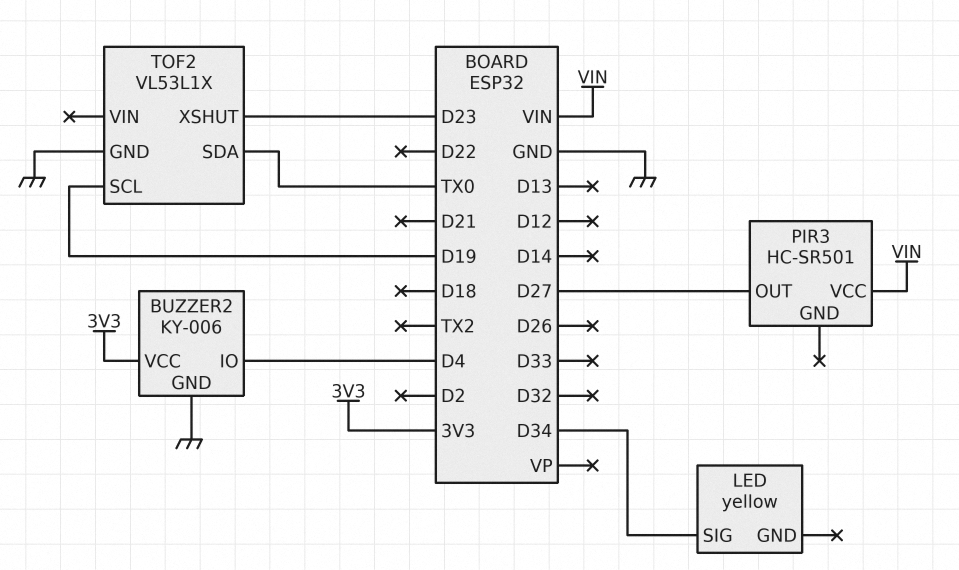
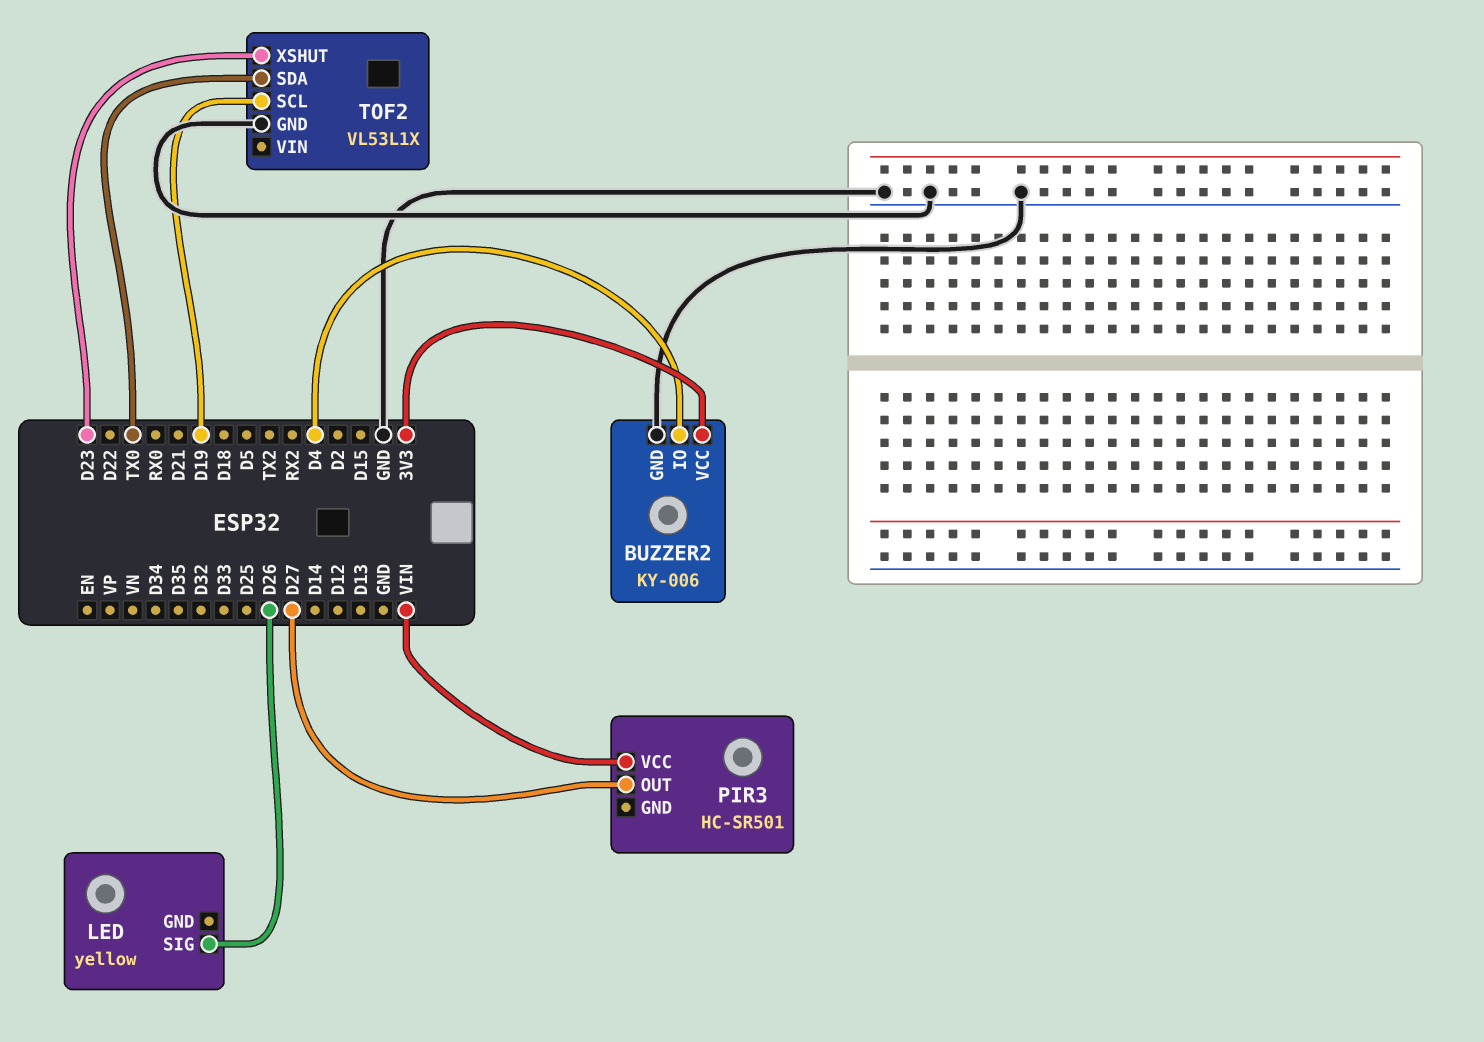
LED pin SIG: D34 -> D26

